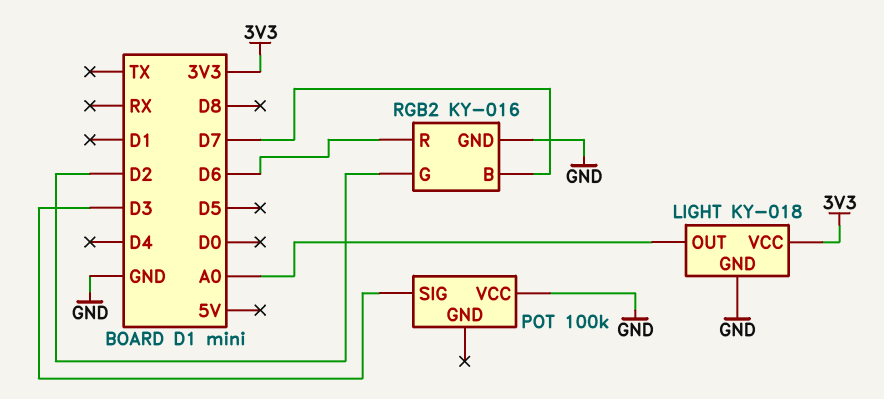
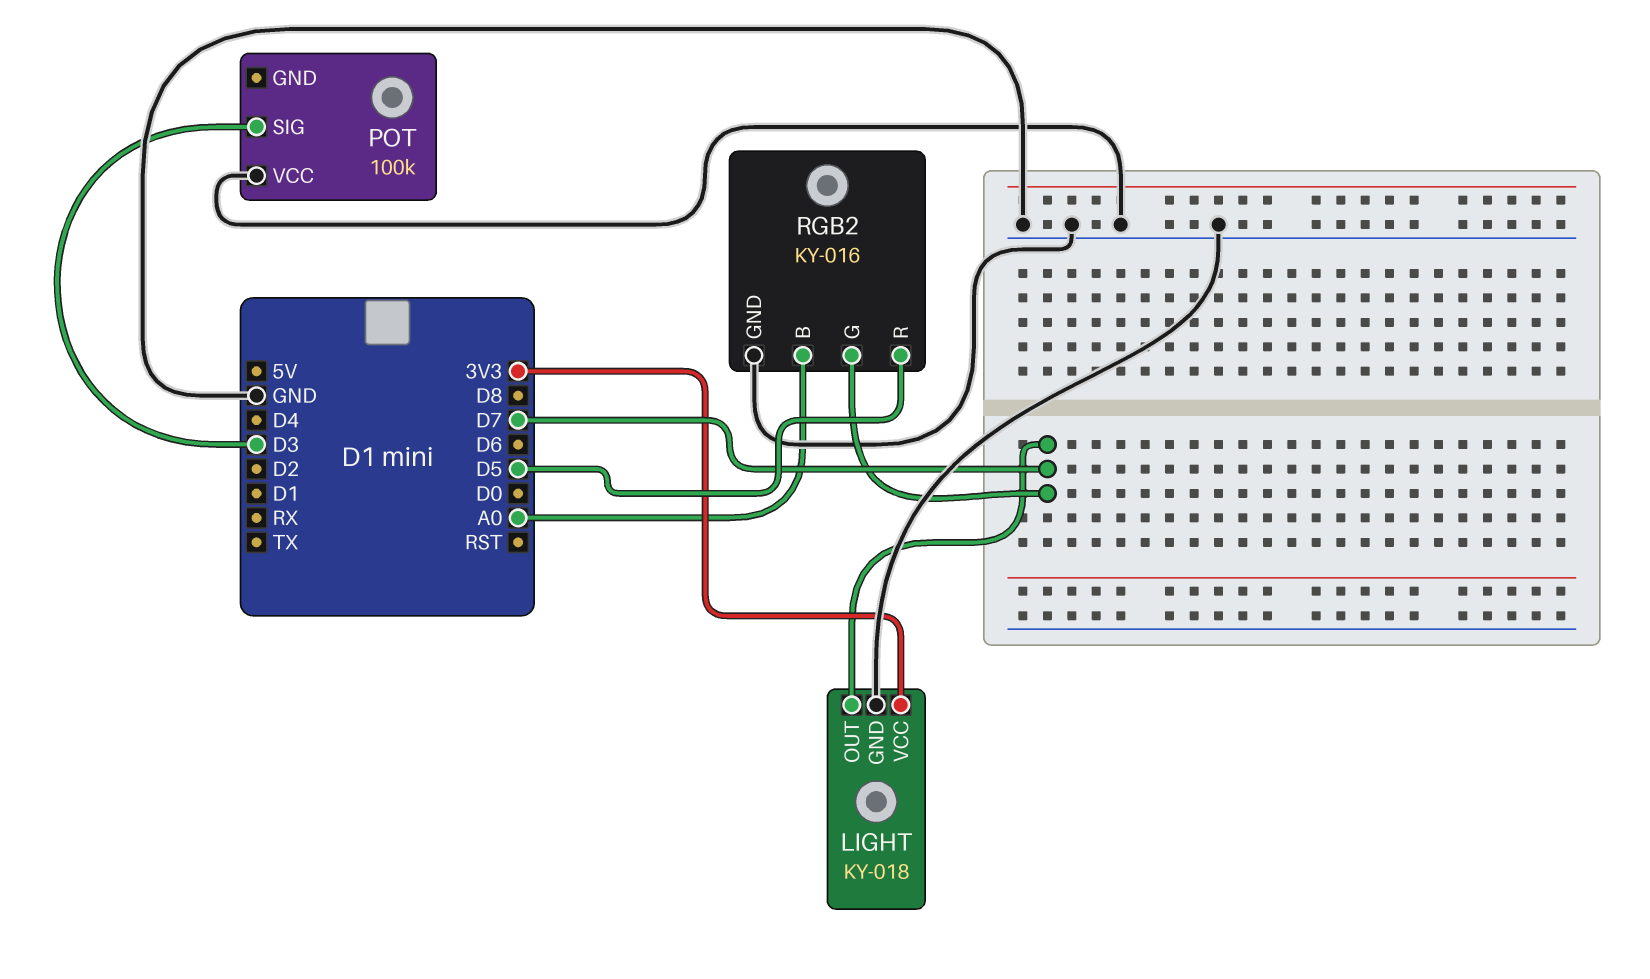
LIGHT pin OUT: A0 -> D7
RGB2 pin B: D7 -> A0
RGB2 pin G: D2 -> D7
RGB2 pin R: D6 -> D5

